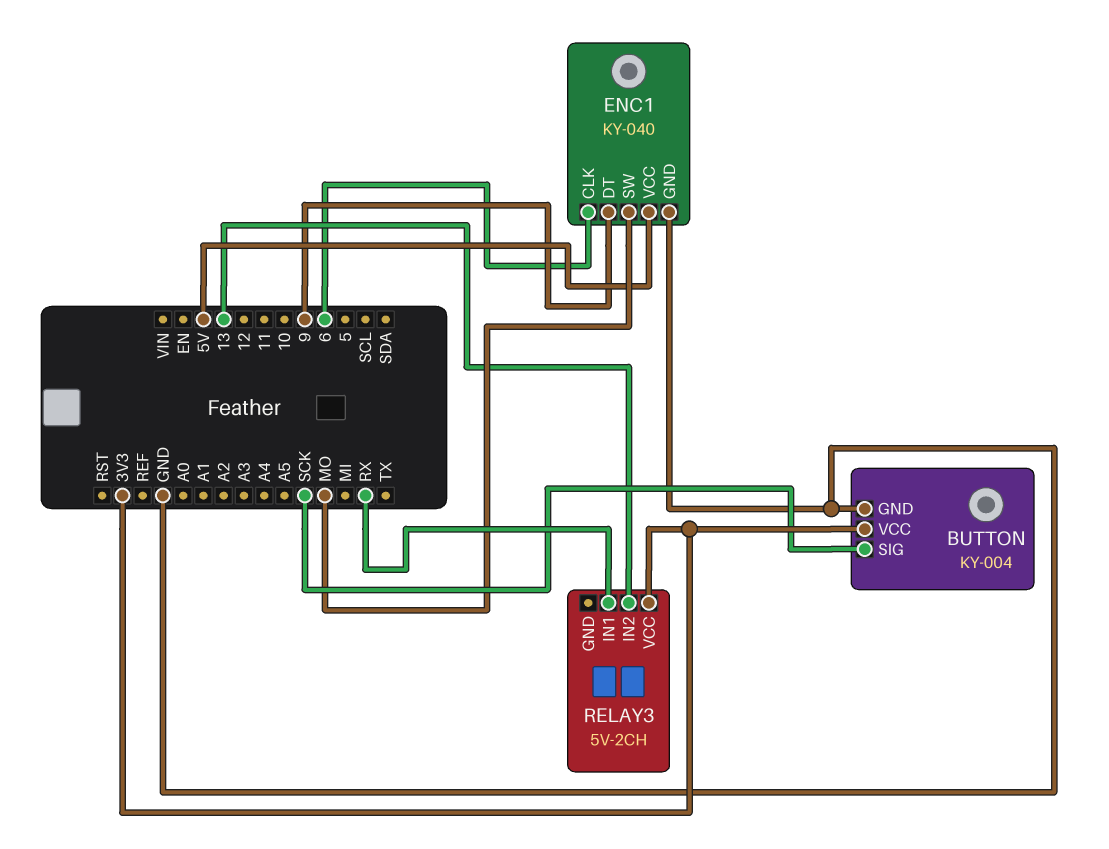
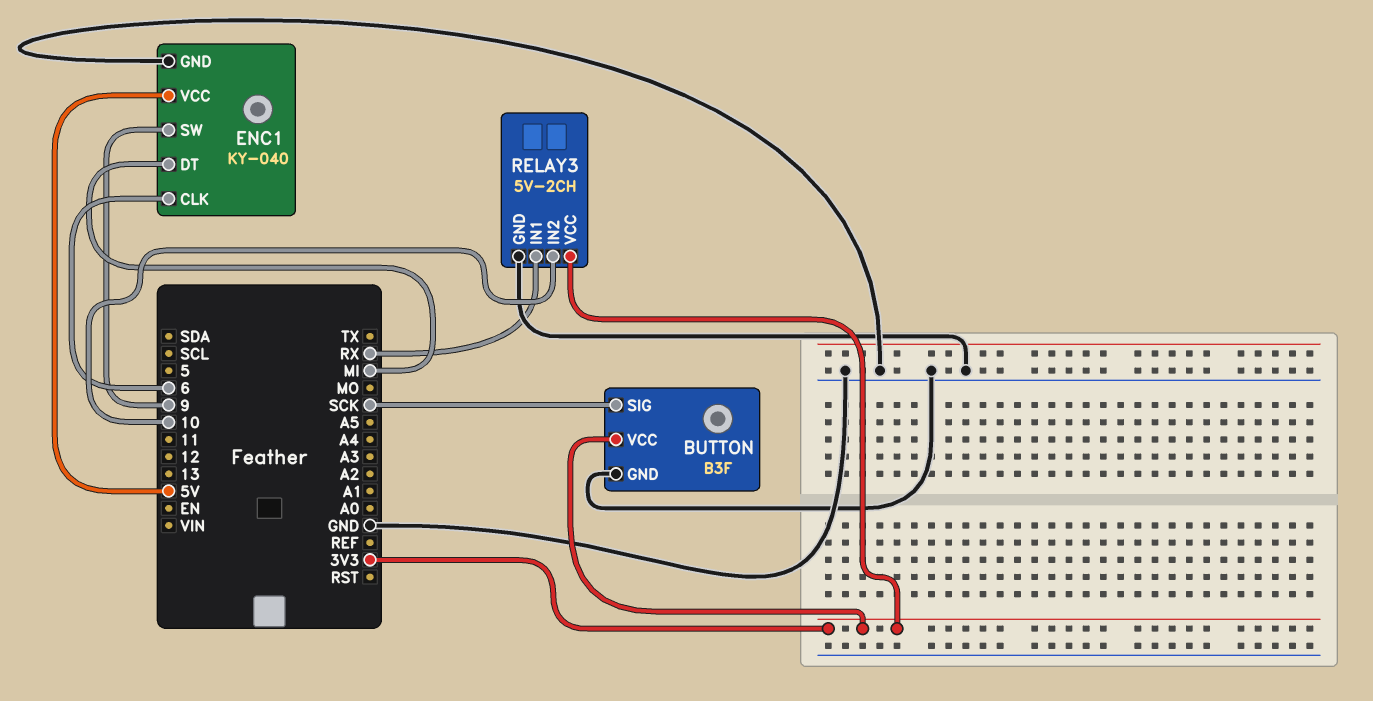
BUTTON: KY-004 -> B3F
ENC1 pin DT: 9 -> MI
ENC1 pin SW: MO -> 9
RELAY3 pin GND: none -> GND
RELAY3 pin IN2: 13 -> 10

